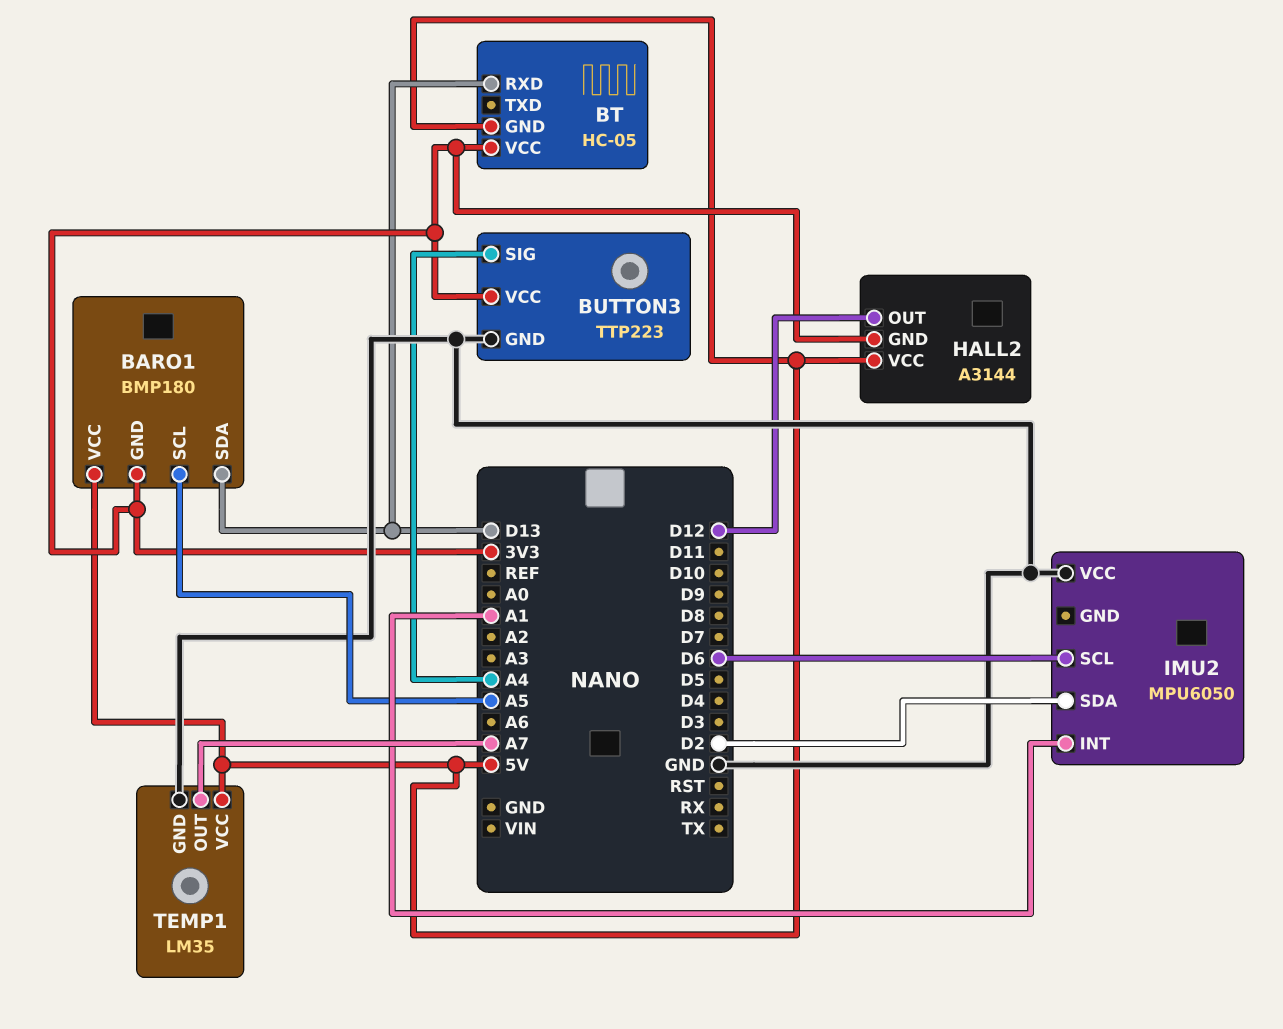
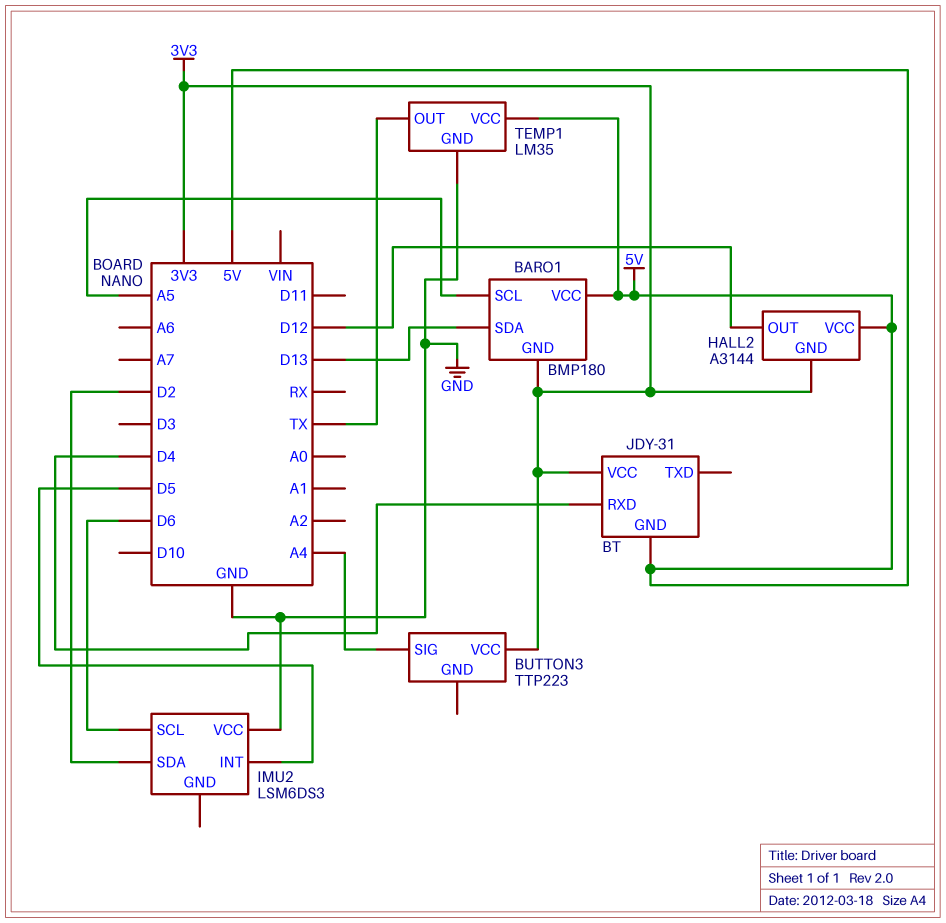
BT: HC-05 -> JDY-31
BT pin RXD: D13 -> D4
BUTTON3 pin GND: GND -> none
IMU2: MPU6050 -> LSM6DS3
IMU2 pin INT: A1 -> D5
TEMP1 pin OUT: A7 -> TX

